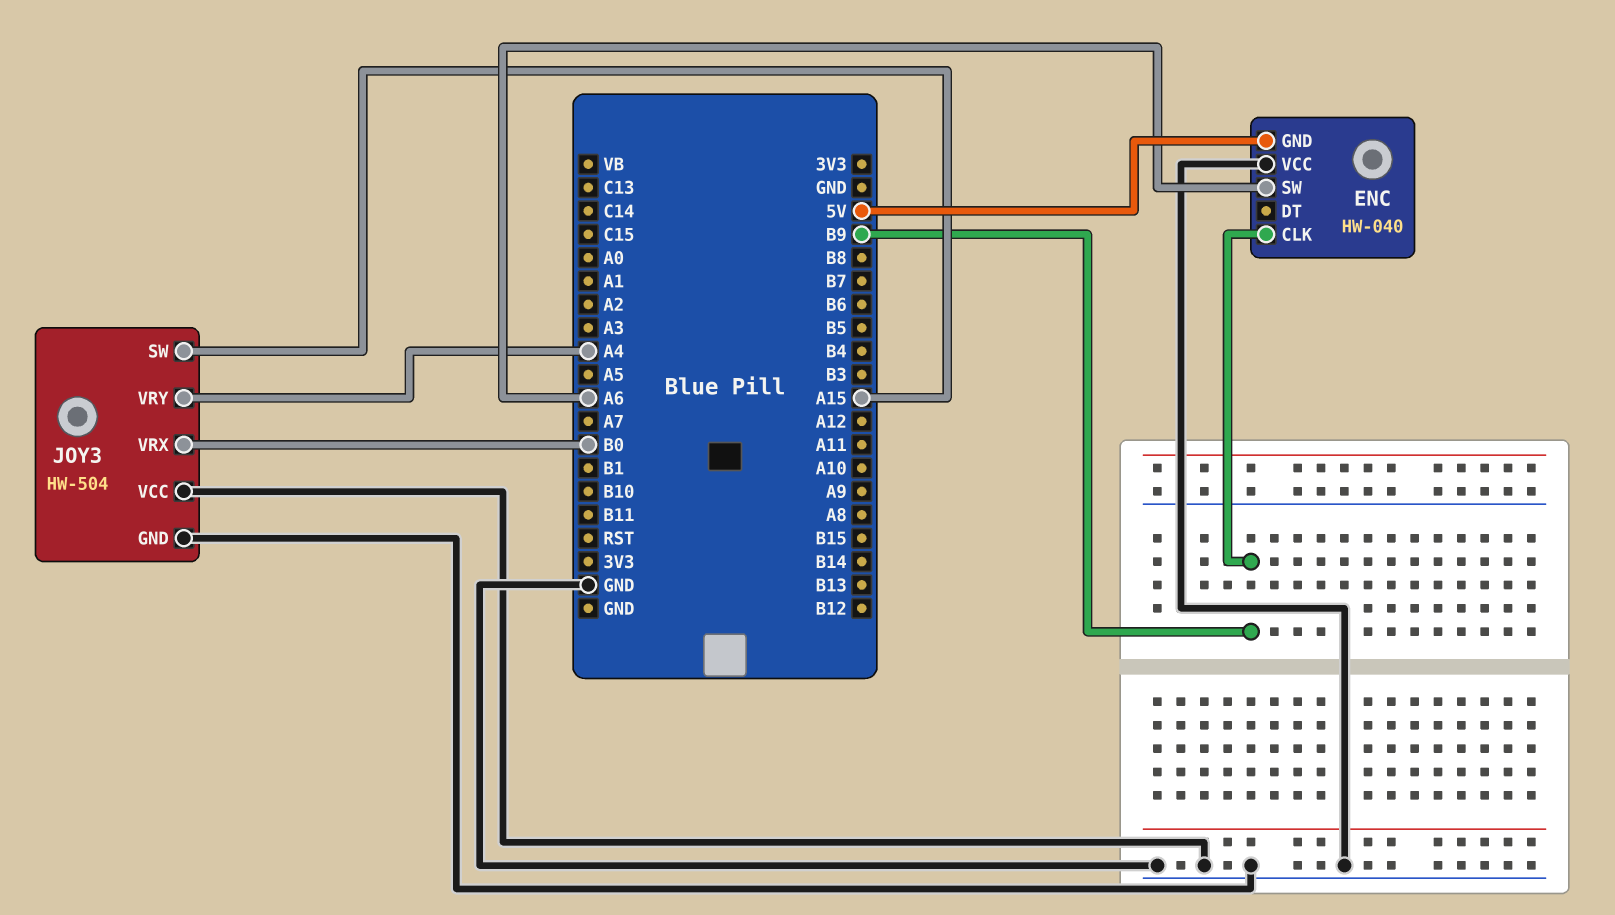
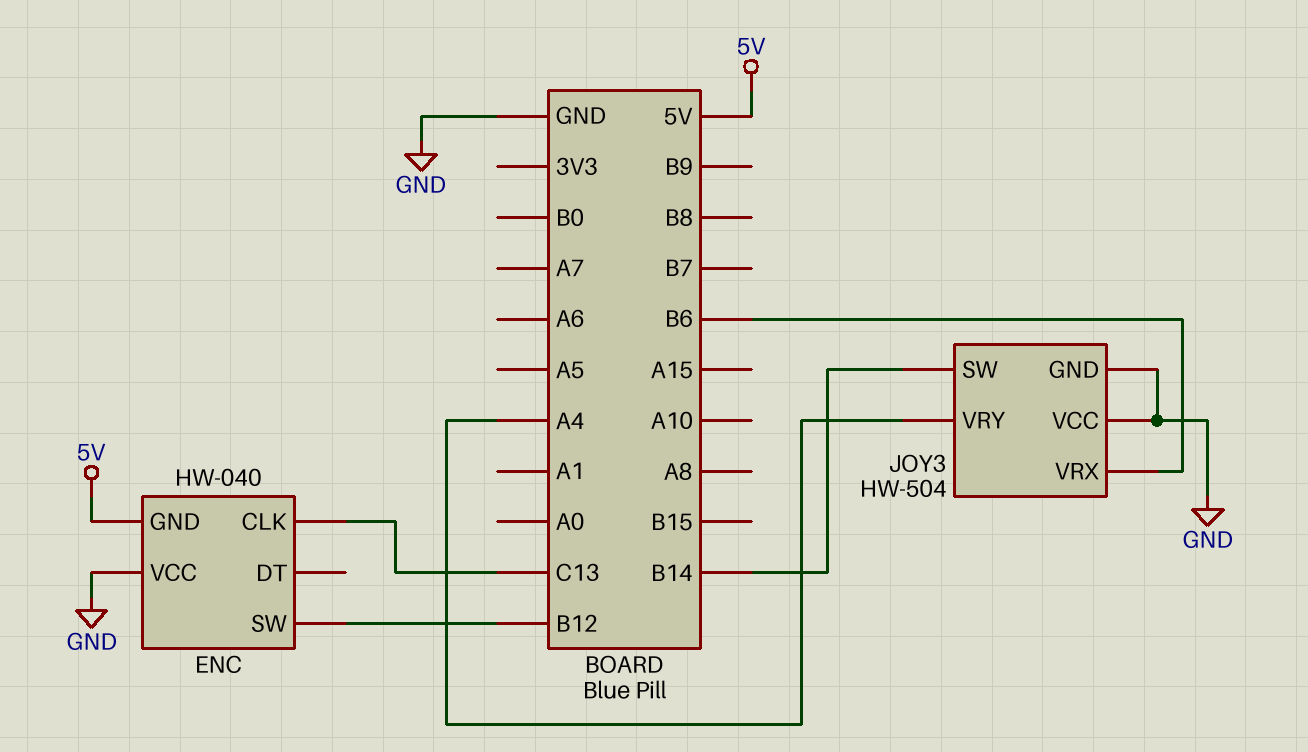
ENC pin CLK: B9 -> C13
ENC pin SW: A6 -> B12
JOY3 pin SW: A15 -> B14
JOY3 pin VRX: B0 -> B6

